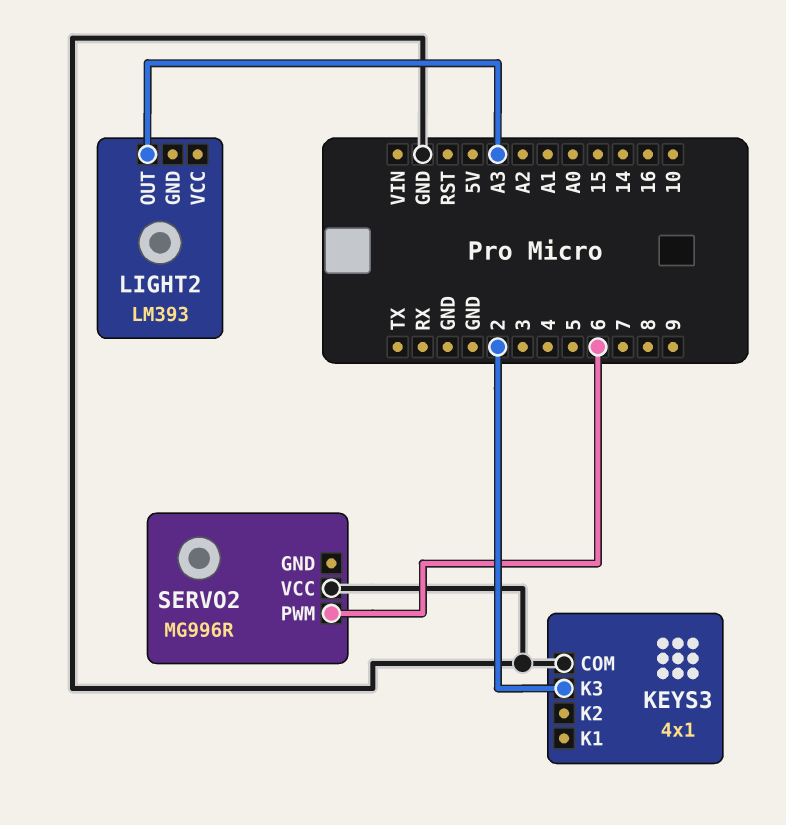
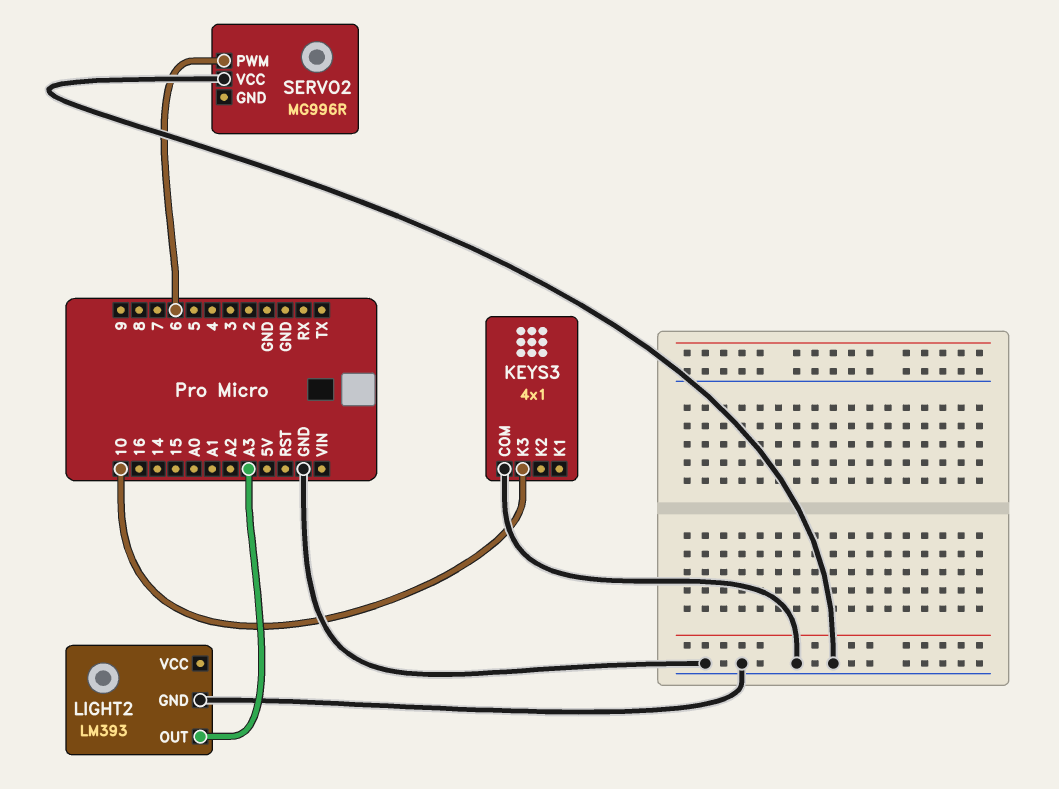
KEYS3 pin K3: 2 -> 10
LIGHT2 pin GND: none -> GND

